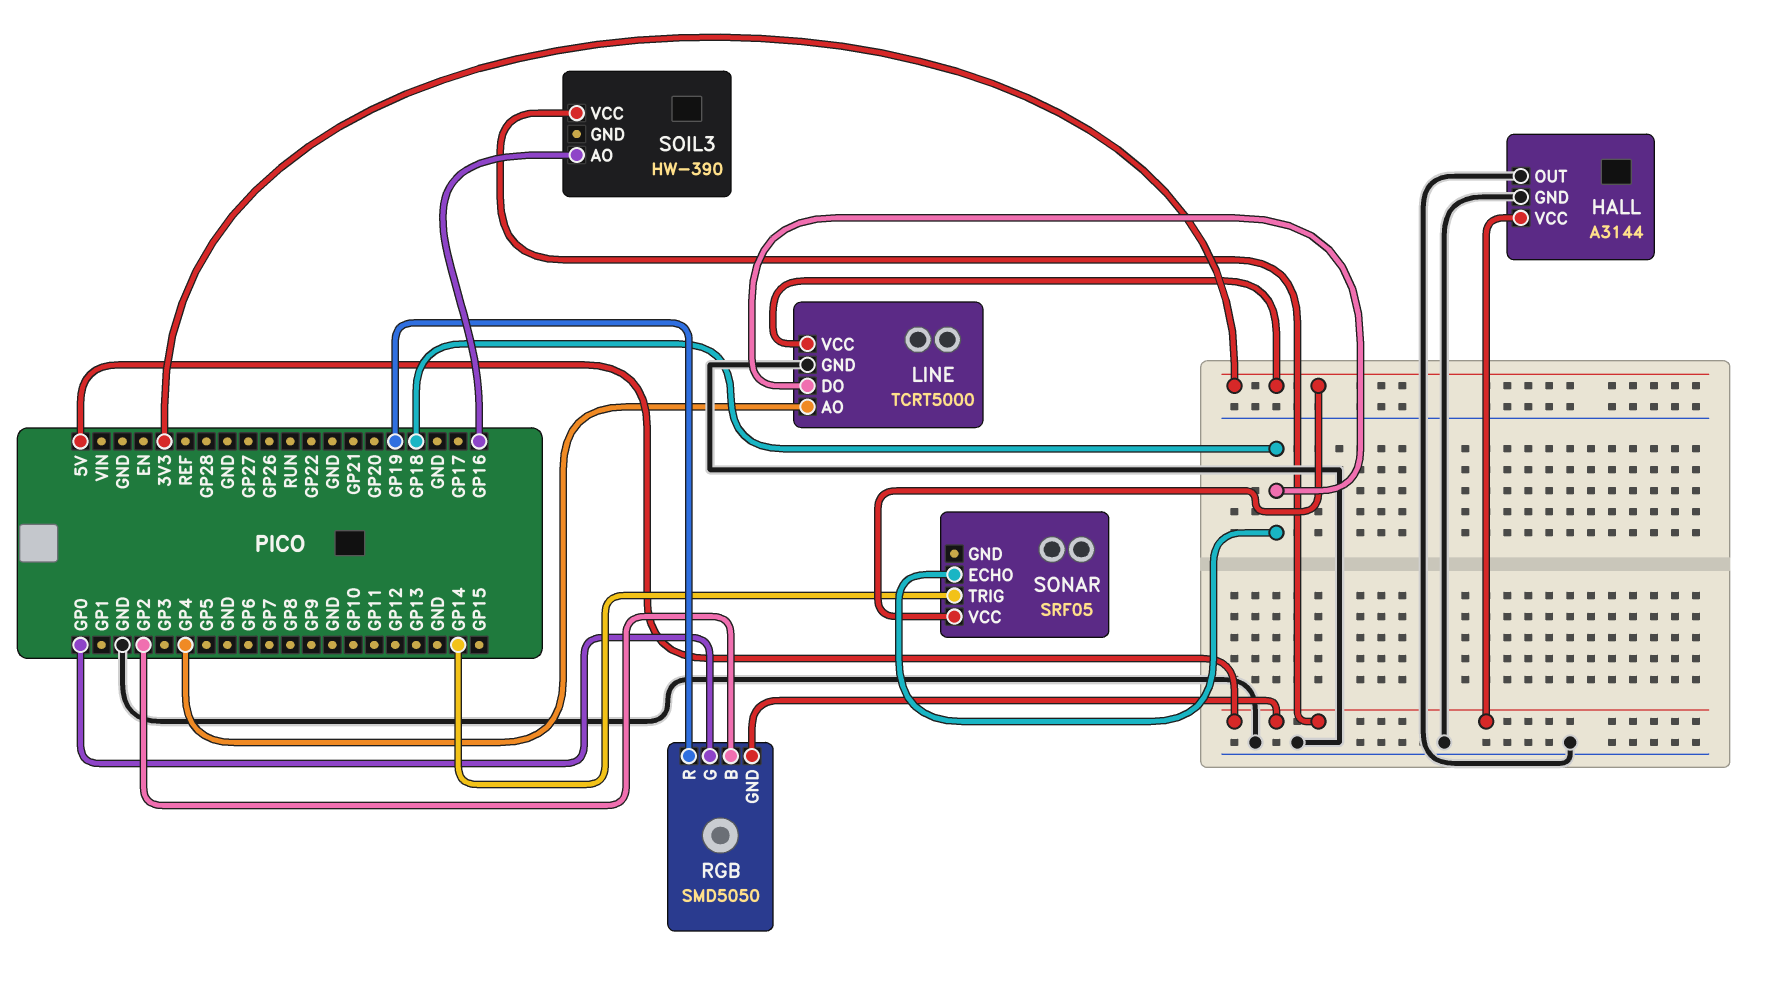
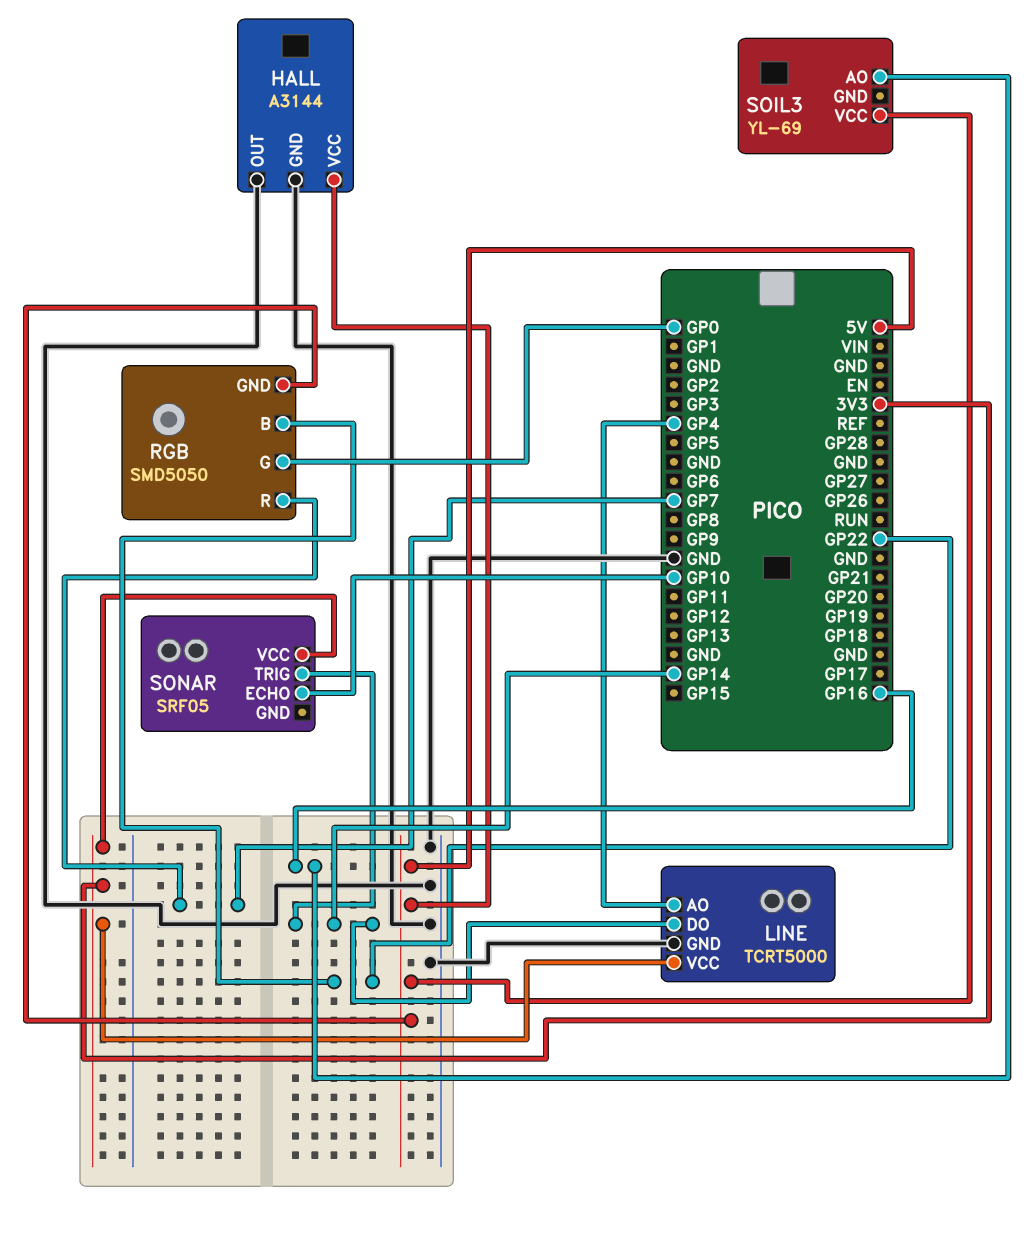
LINE pin DO: GP18 -> GP14
RGB pin B: GP2 -> GP22
RGB pin R: GP19 -> GP7
SOIL3: HW-390 -> YL-69
SONAR pin ECHO: GP18 -> GP10

